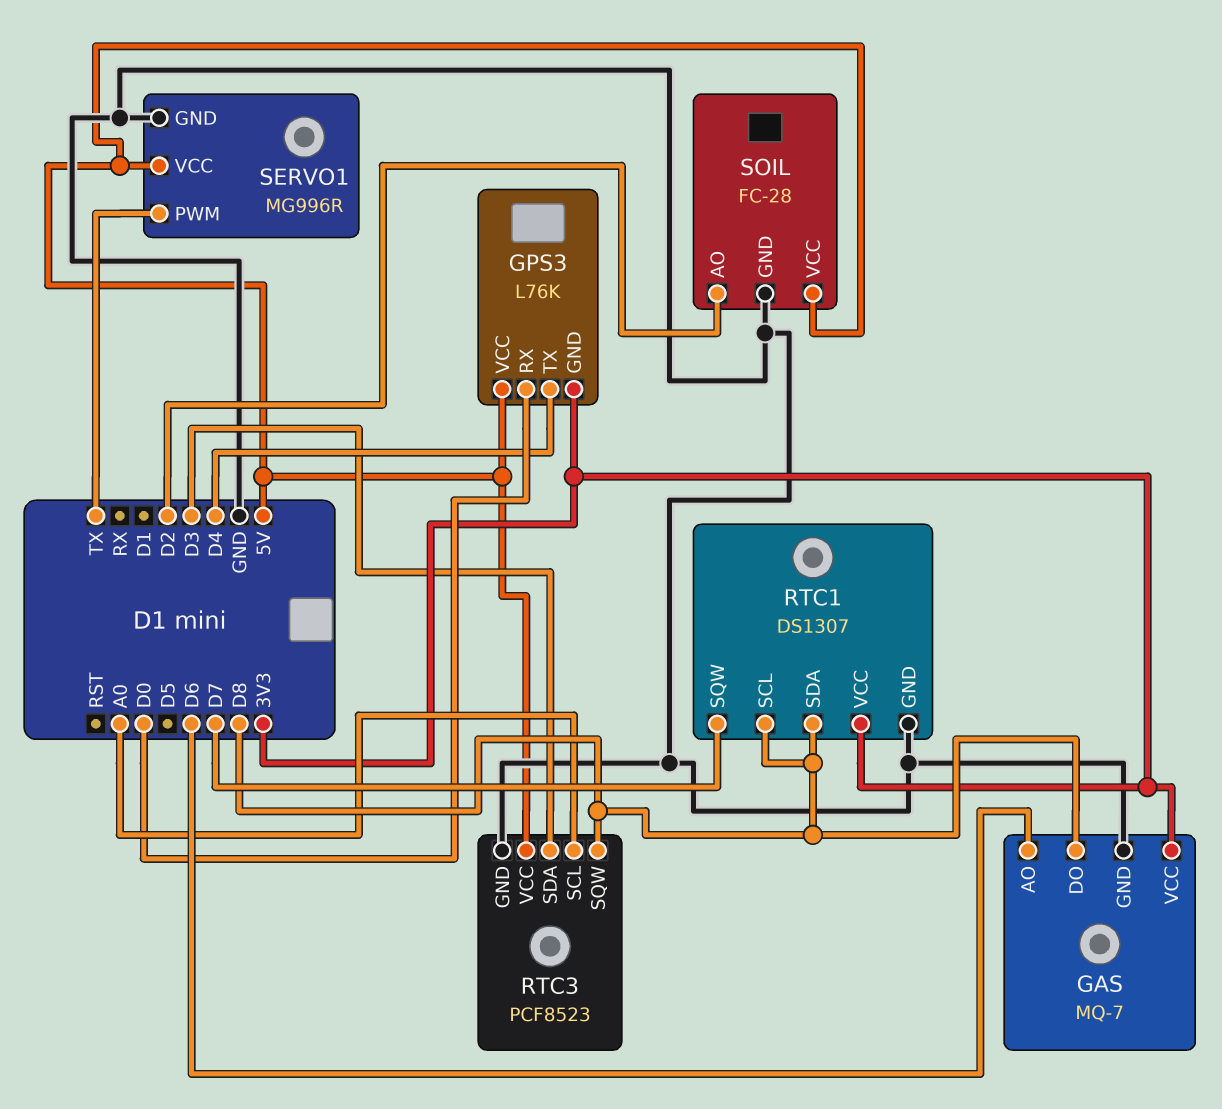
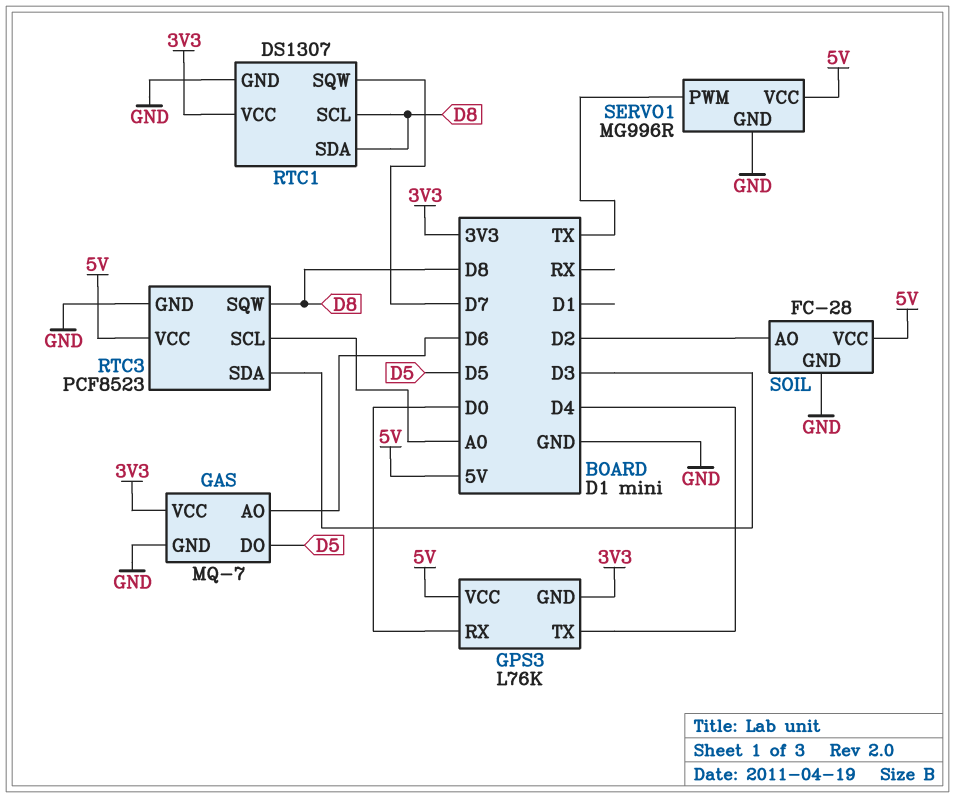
GAS pin DO: D8 -> D5

